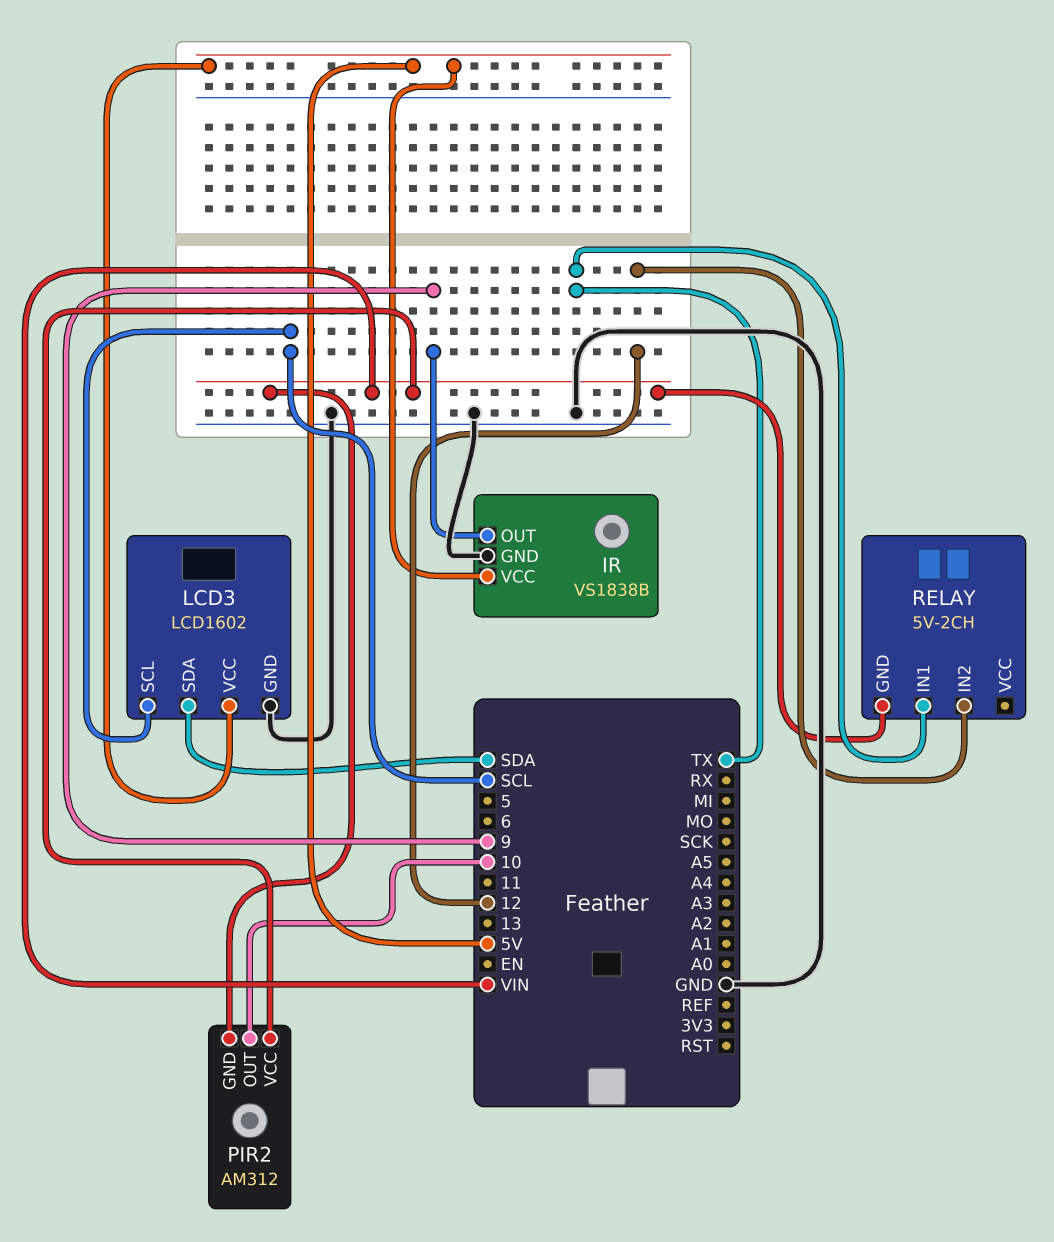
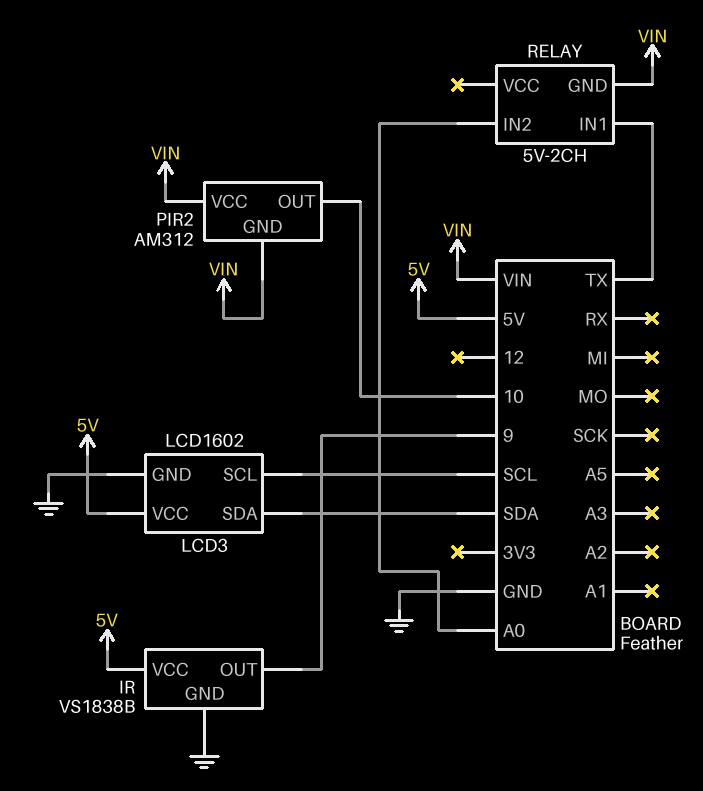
RELAY pin IN2: 12 -> A0

